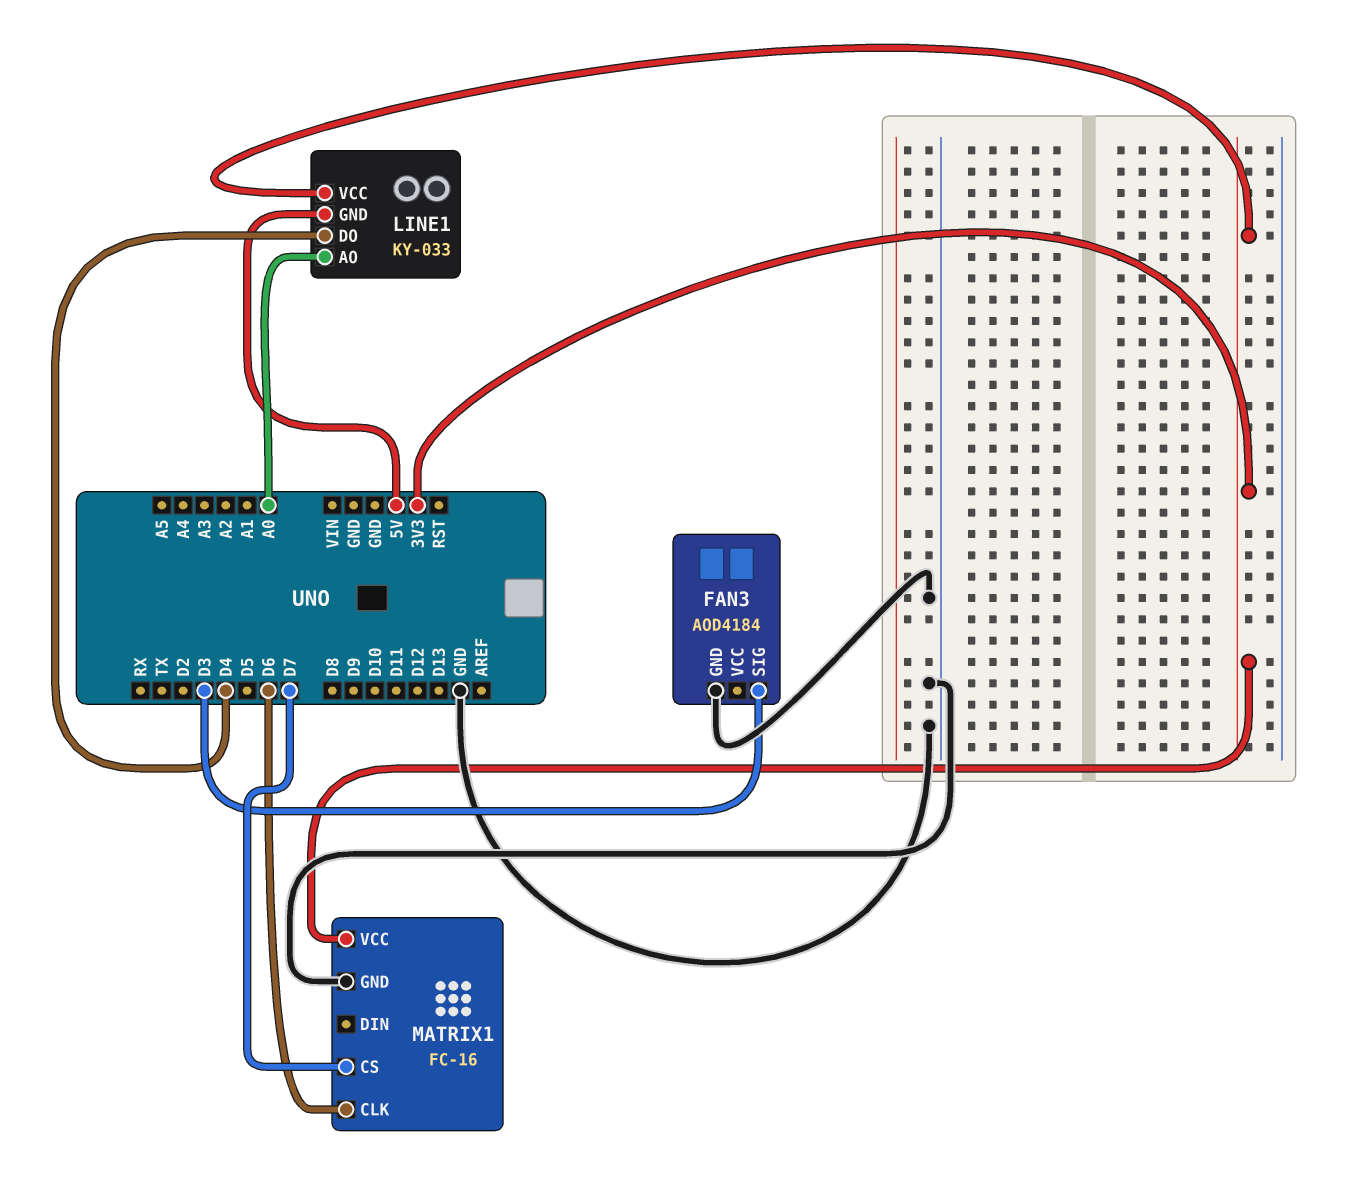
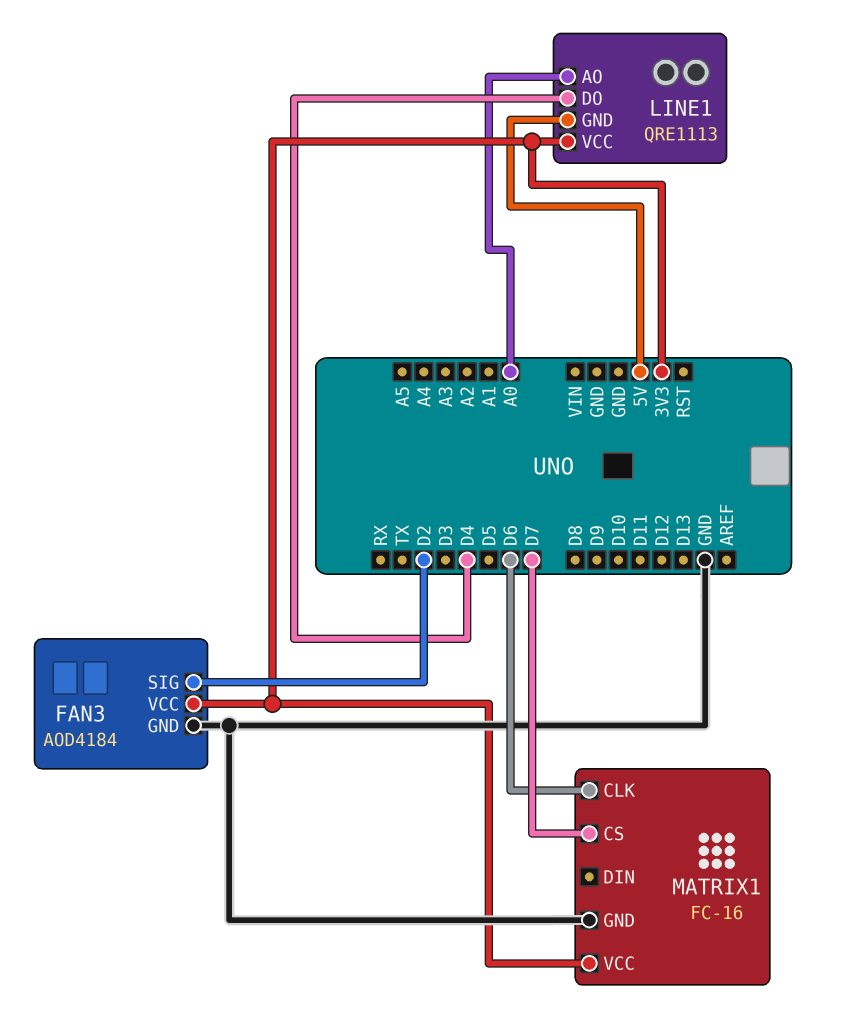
FAN3 pin SIG: D3 -> D2
FAN3 pin VCC: none -> 3V3
LINE1: KY-033 -> QRE1113

